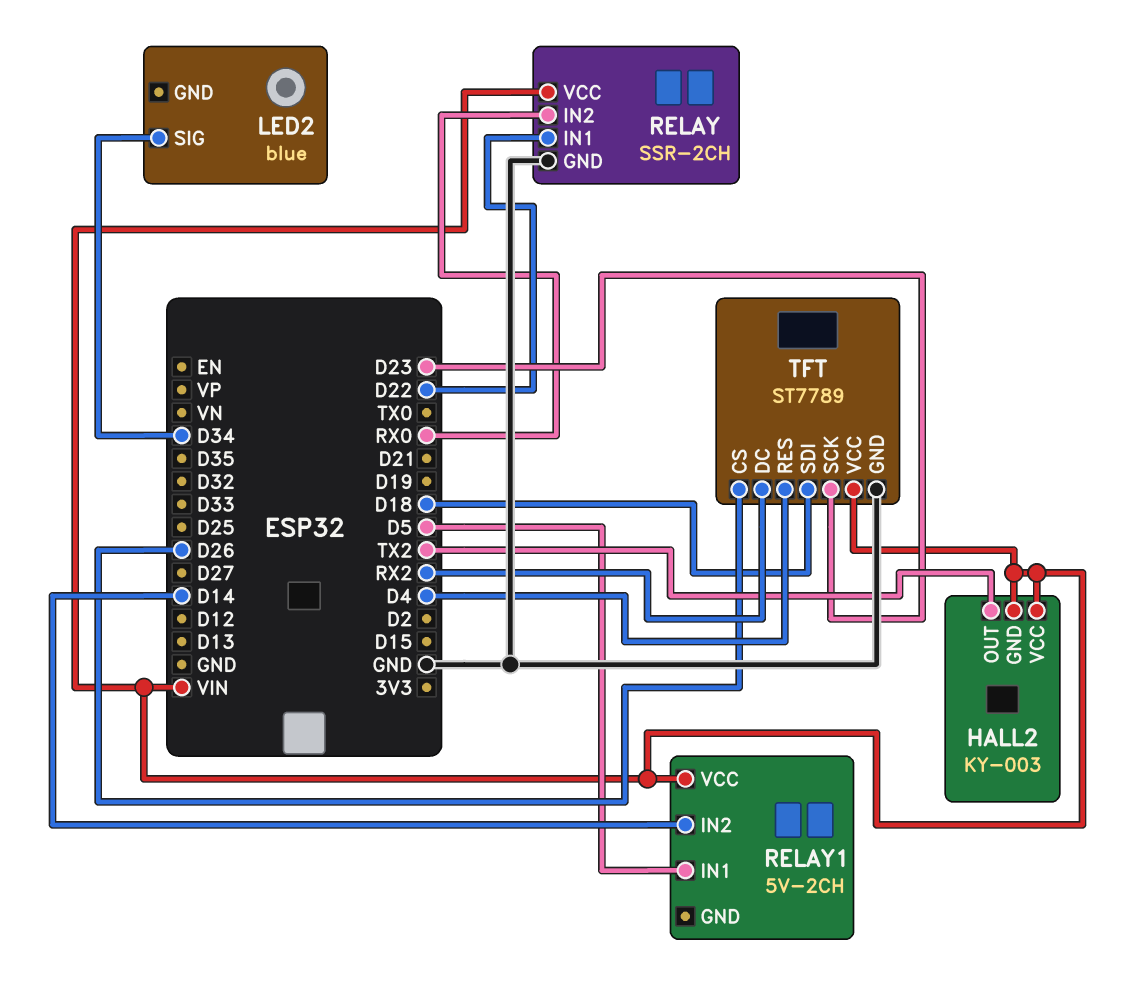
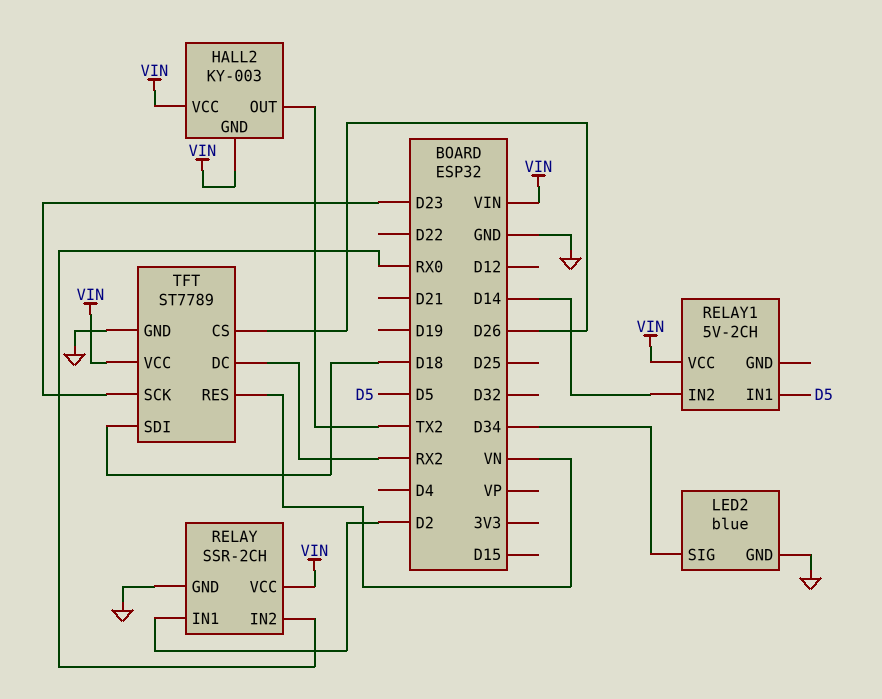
LED2 pin GND: none -> GND
RELAY pin IN1: D22 -> D2
TFT pin RES: D4 -> VN

